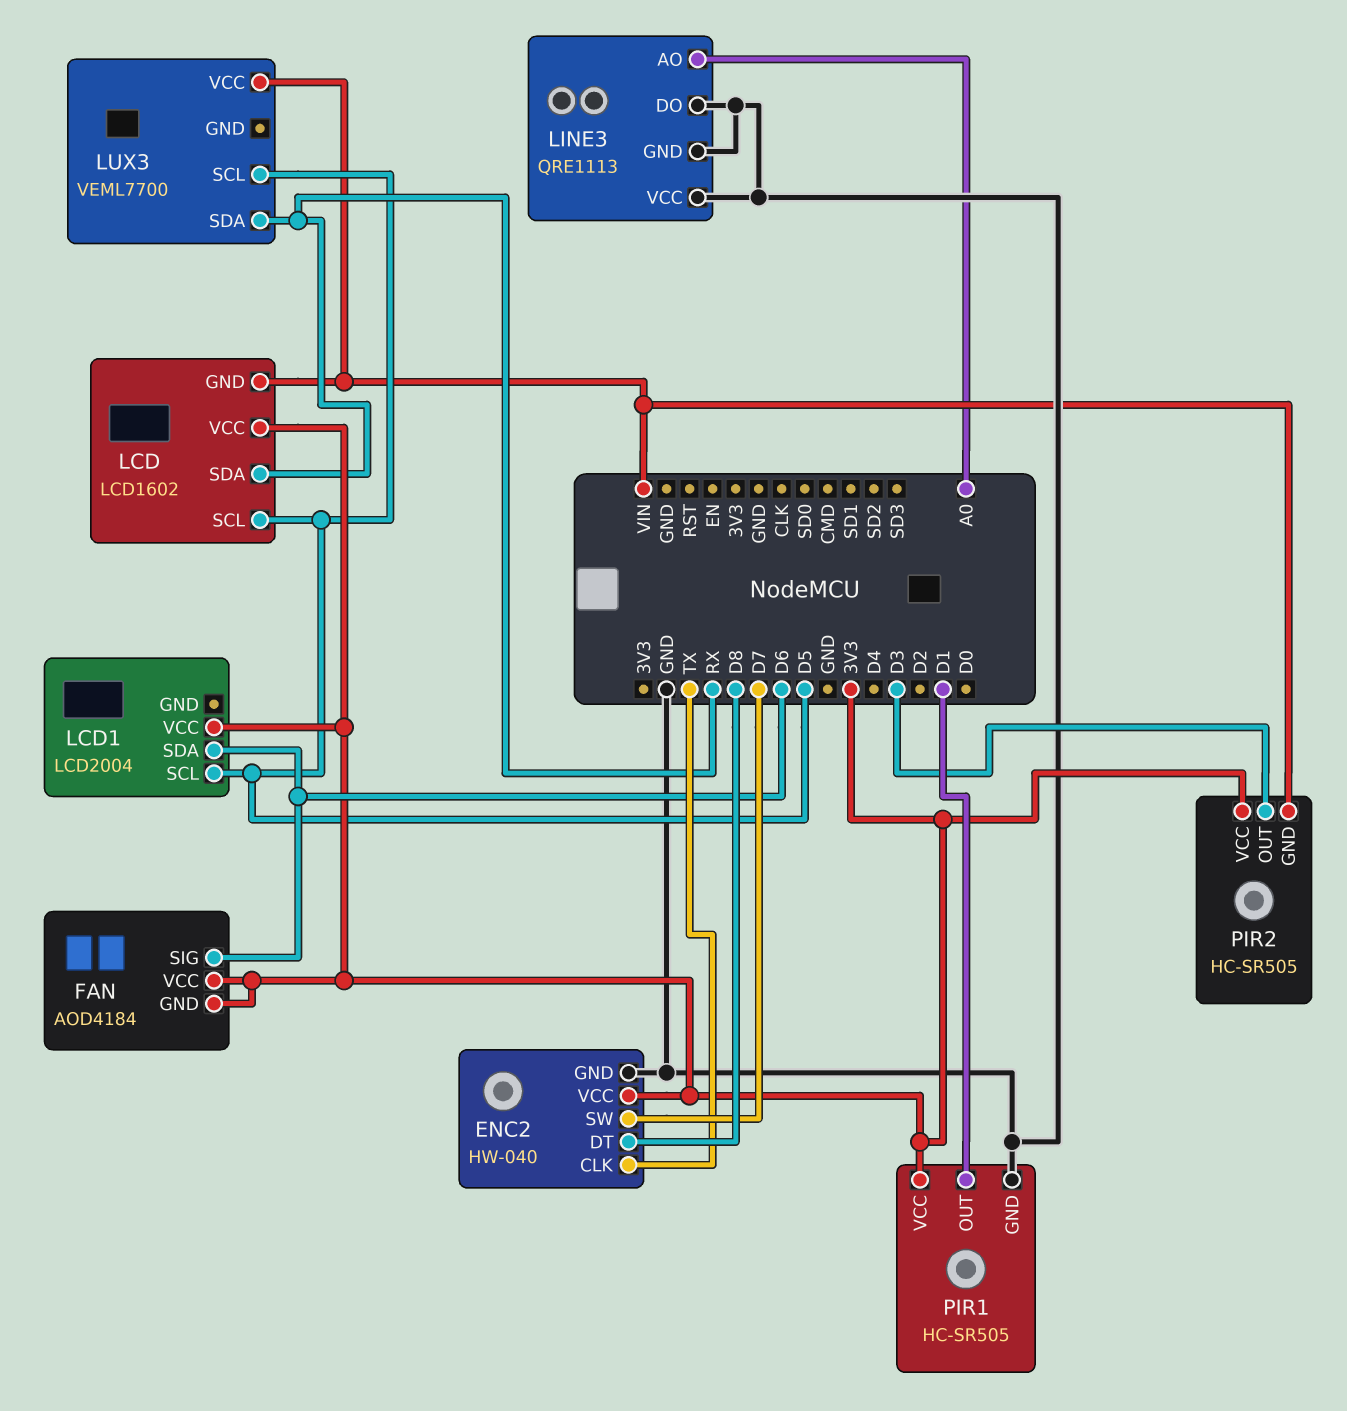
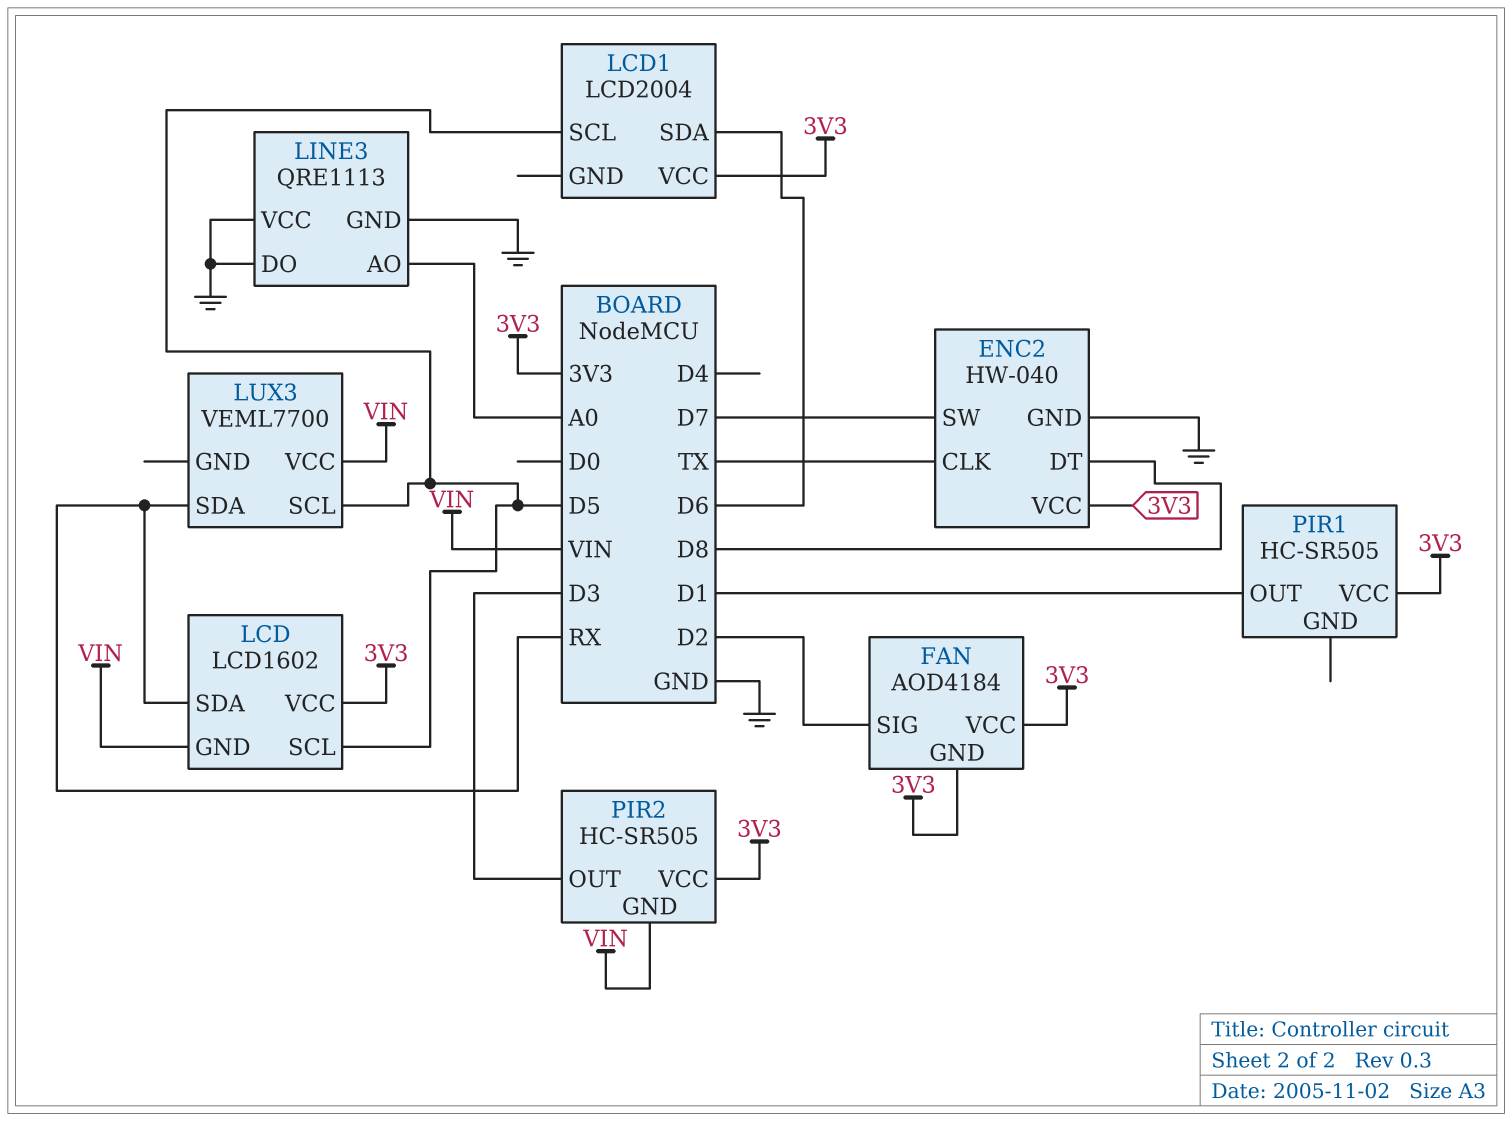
FAN pin SIG: D6 -> D2
PIR1 pin GND: GND -> none

